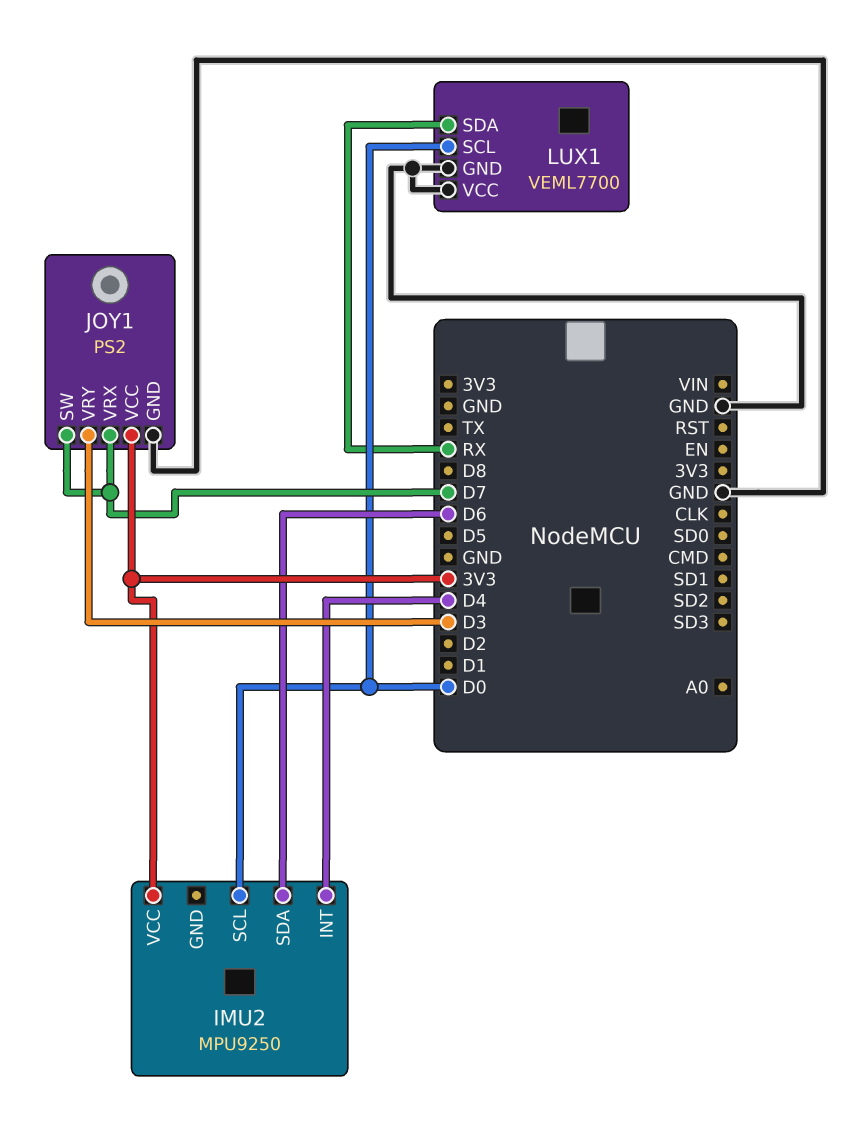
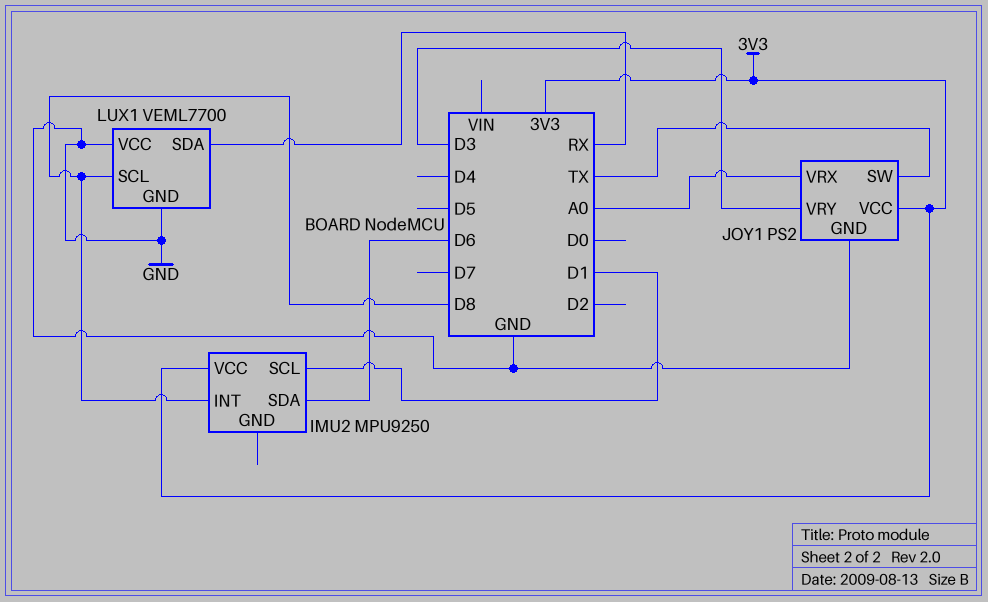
IMU2 pin INT: D4 -> D8
IMU2 pin SCL: D0 -> D1
JOY1 pin SW: D7 -> TX
JOY1 pin VRX: D7 -> A0
LUX1 pin SCL: D0 -> D8

